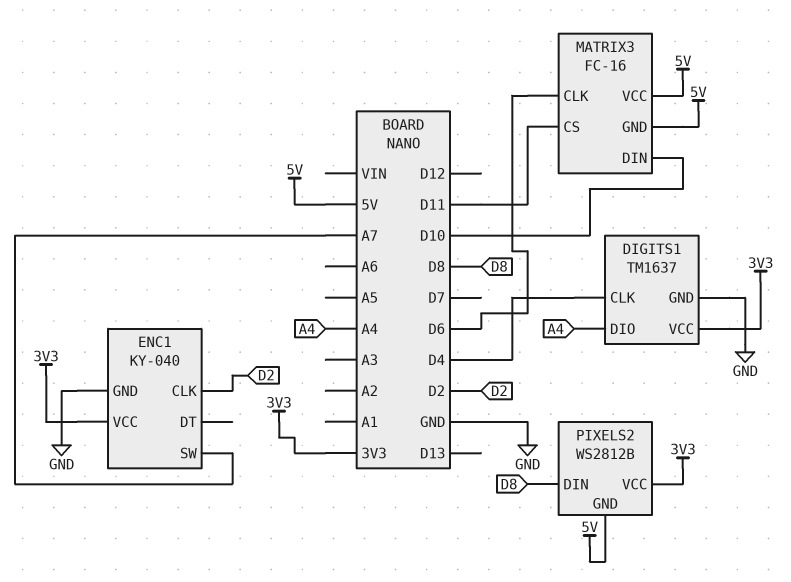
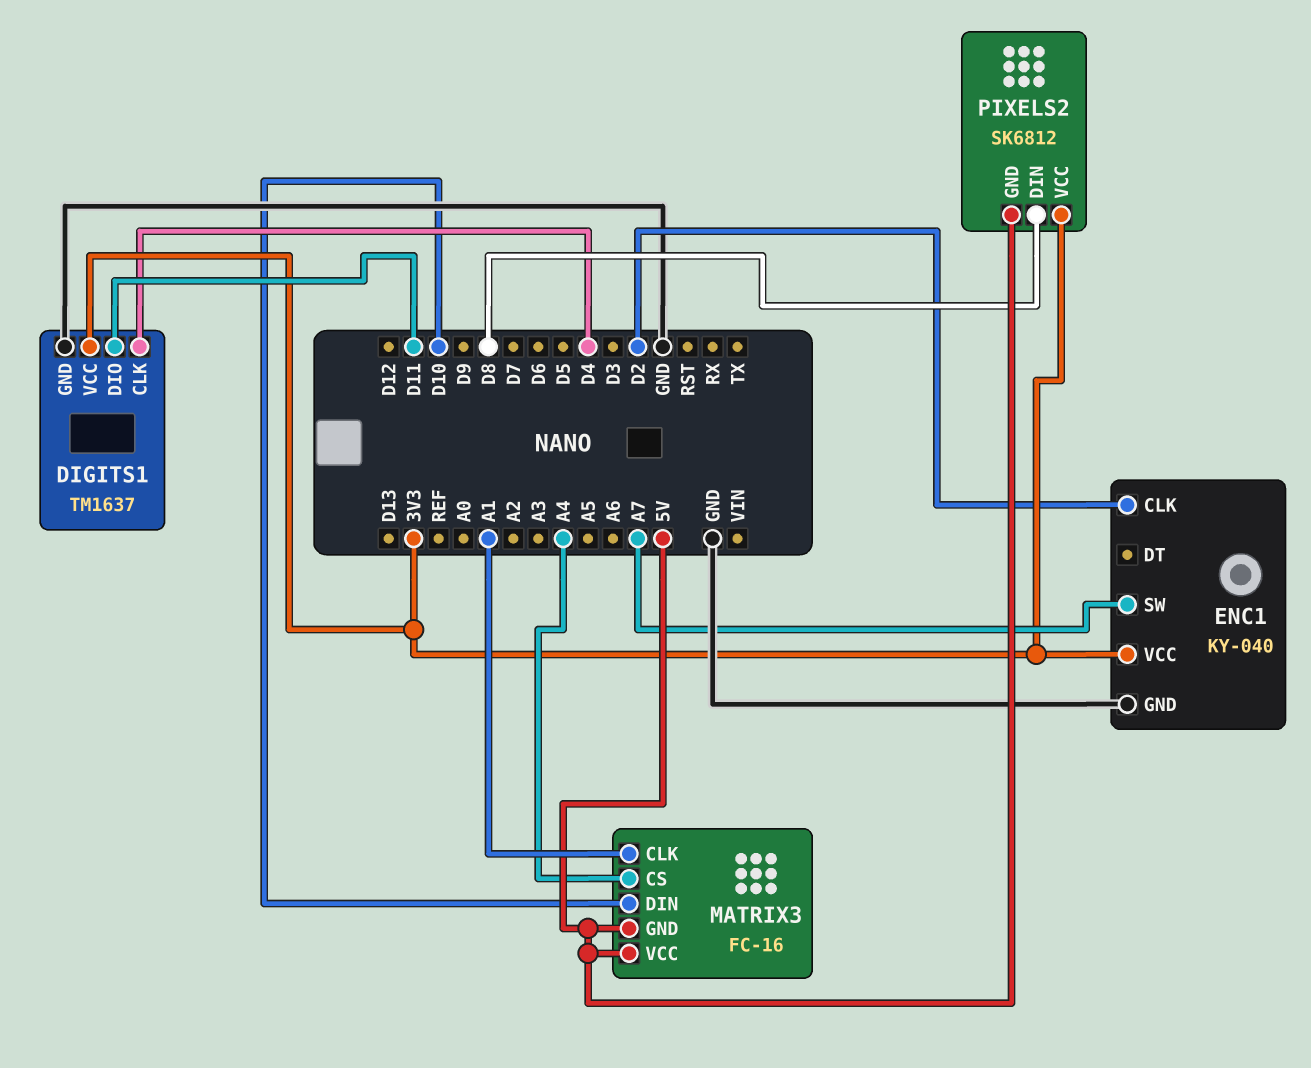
DIGITS1 pin DIO: A4 -> D11
MATRIX3 pin CLK: D6 -> A1
MATRIX3 pin CS: D11 -> A4
PIXELS2: WS2812B -> SK6812

